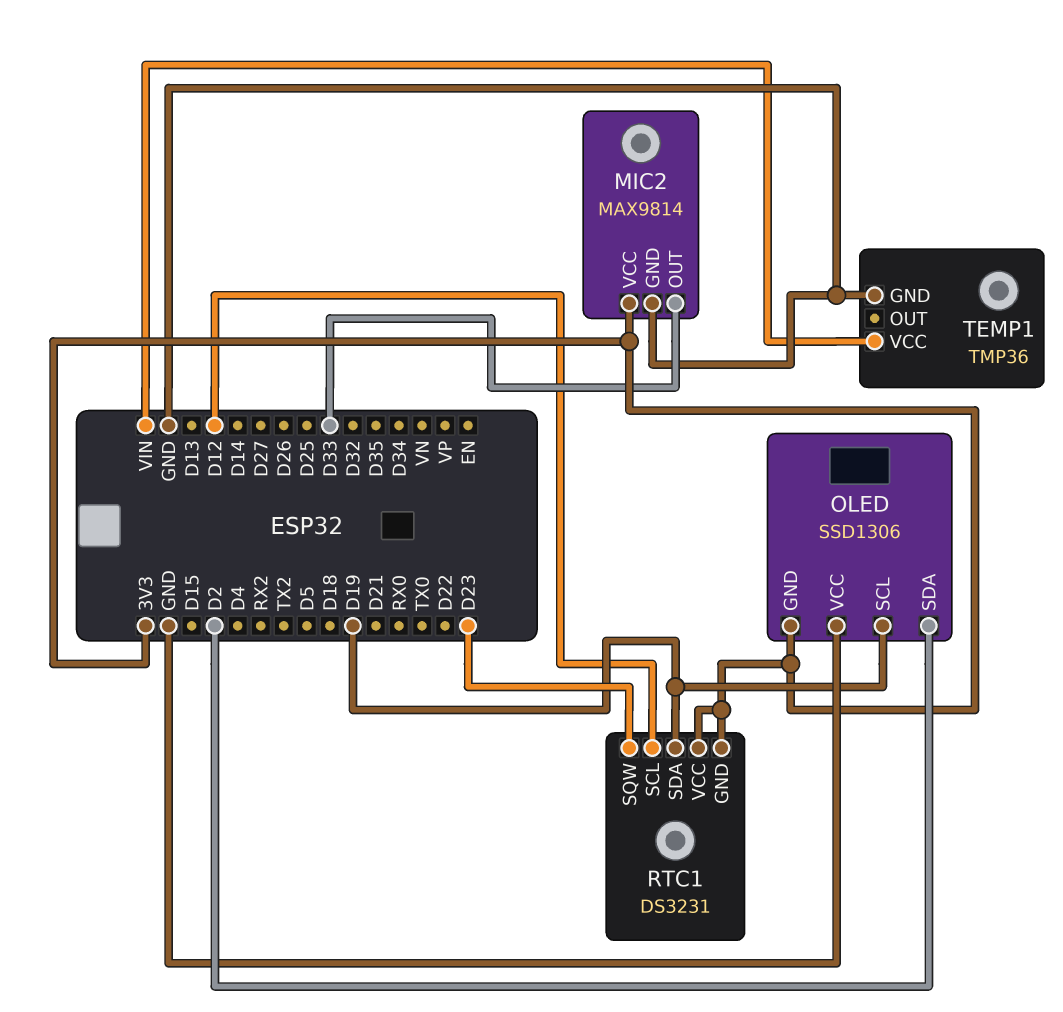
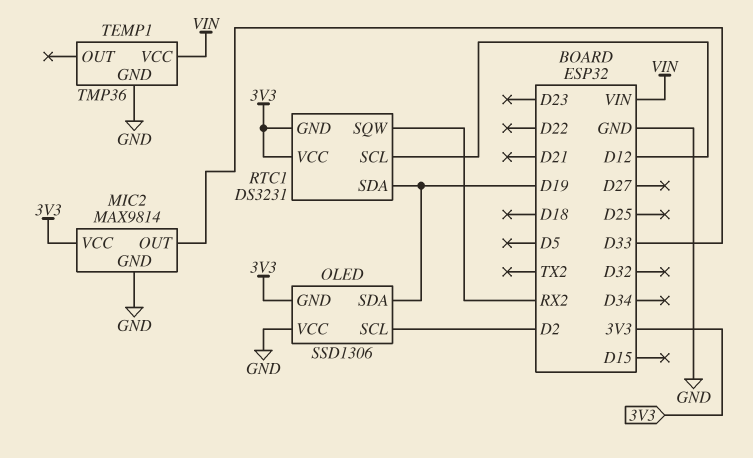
OLED pin SCL: D19 -> D2
OLED pin SDA: D2 -> D19
RTC1 pin SQW: D23 -> RX2

